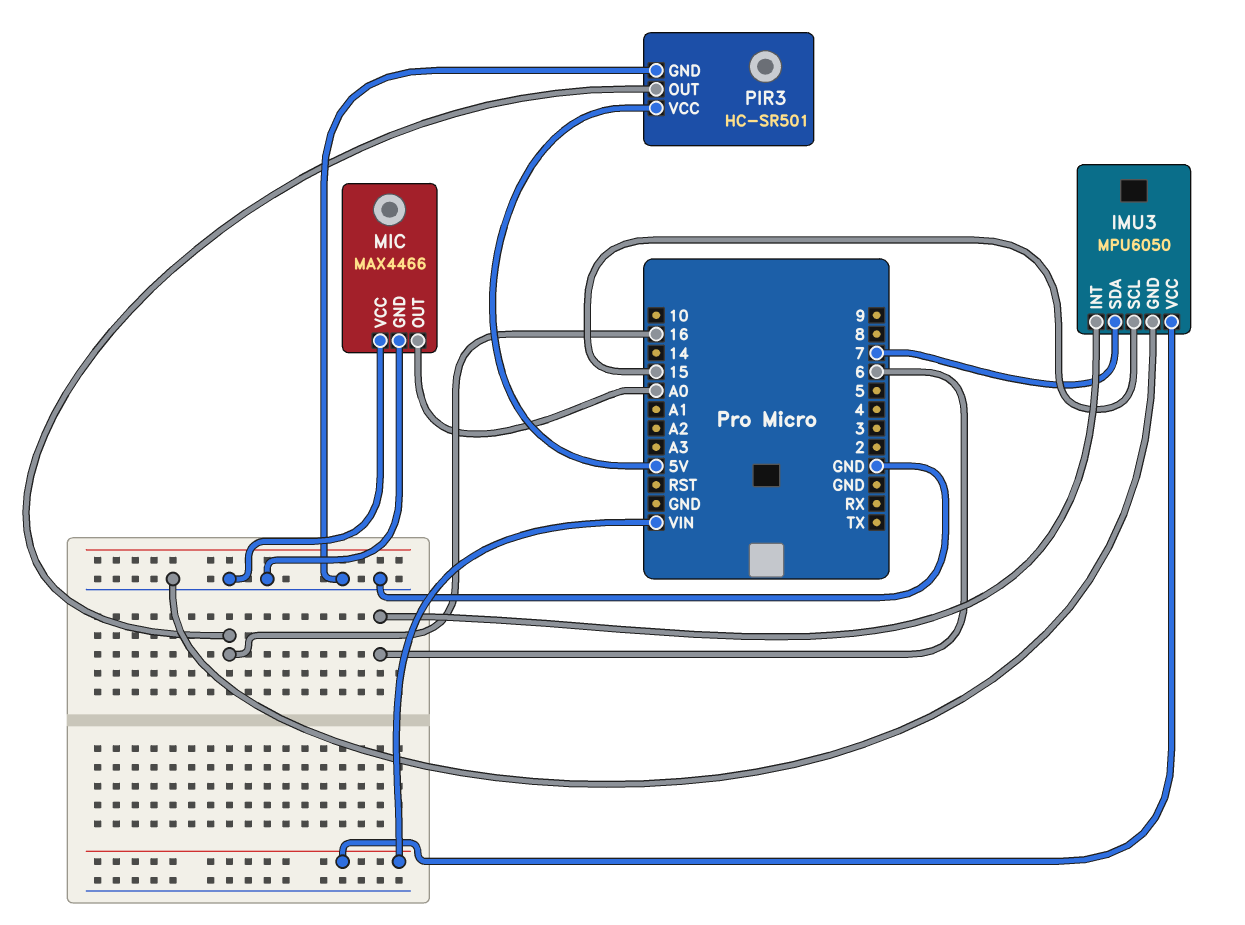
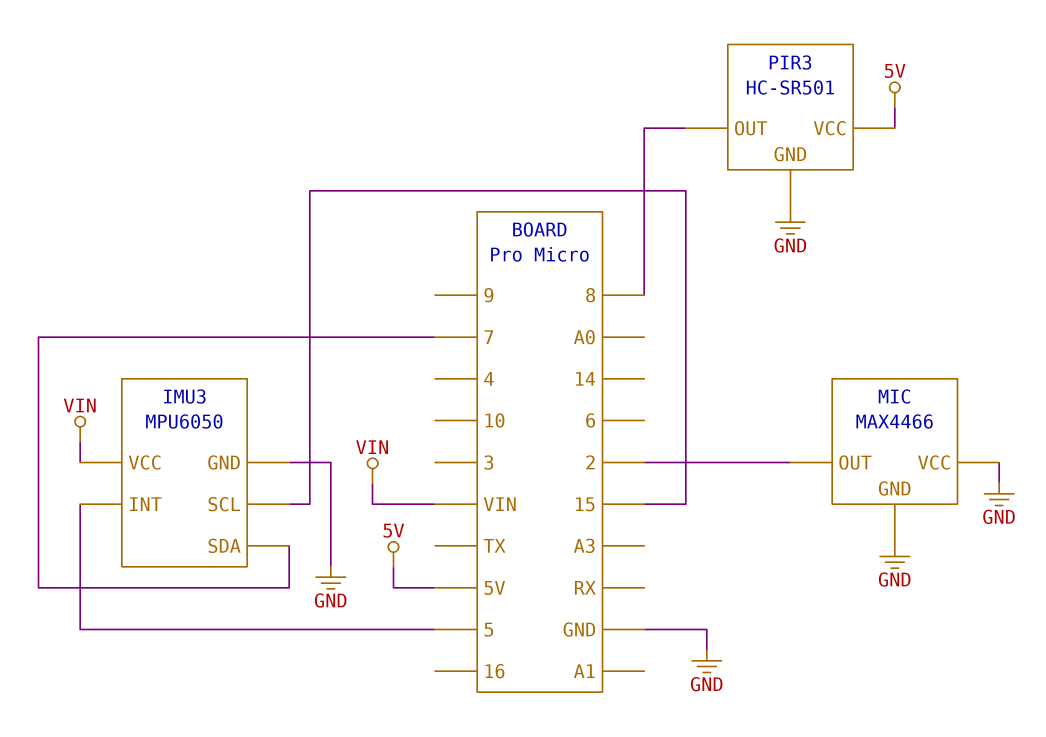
IMU3 pin INT: 6 -> 5
MIC pin OUT: A0 -> 2
PIR3 pin OUT: 16 -> 8

